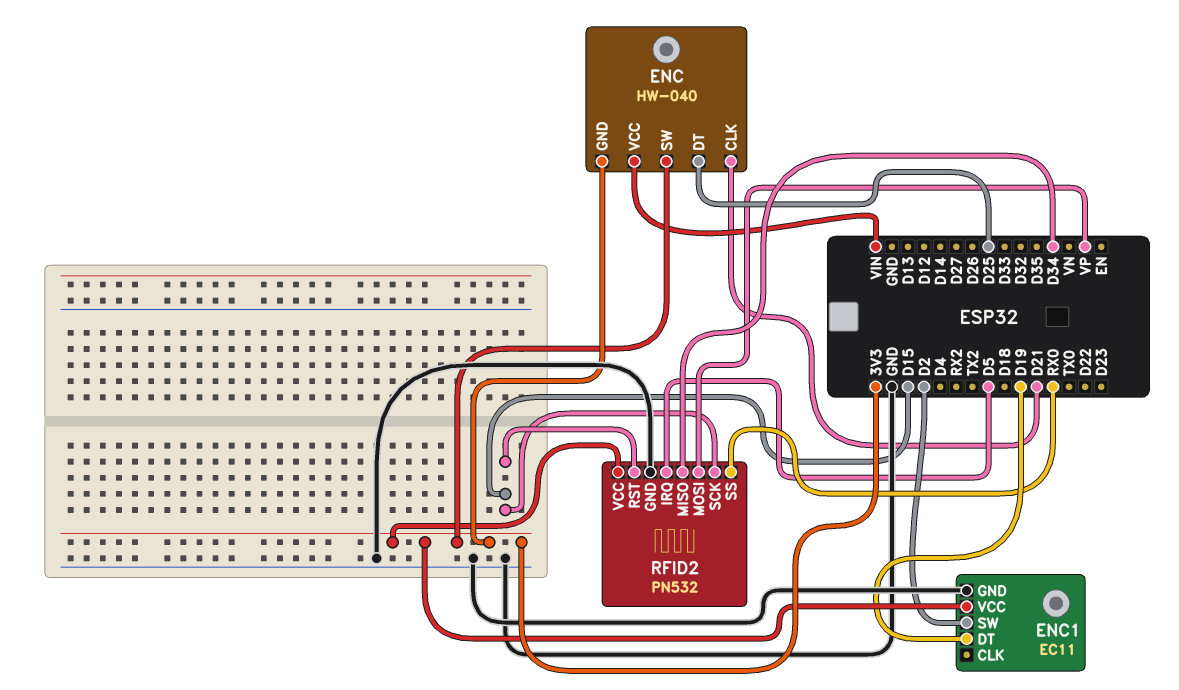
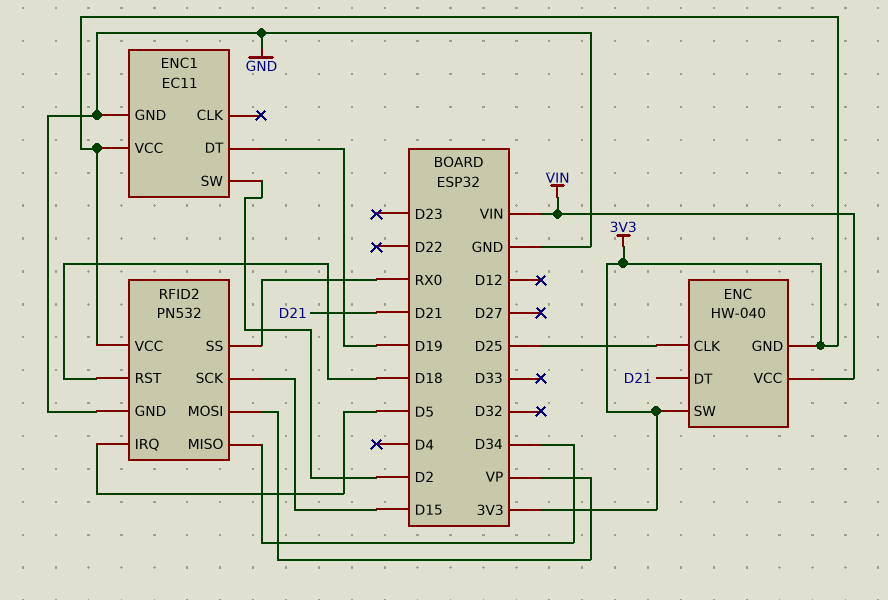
ENC pin CLK: D21 -> D25
ENC pin DT: D25 -> D21
RFID2 pin RST: D15 -> D18

